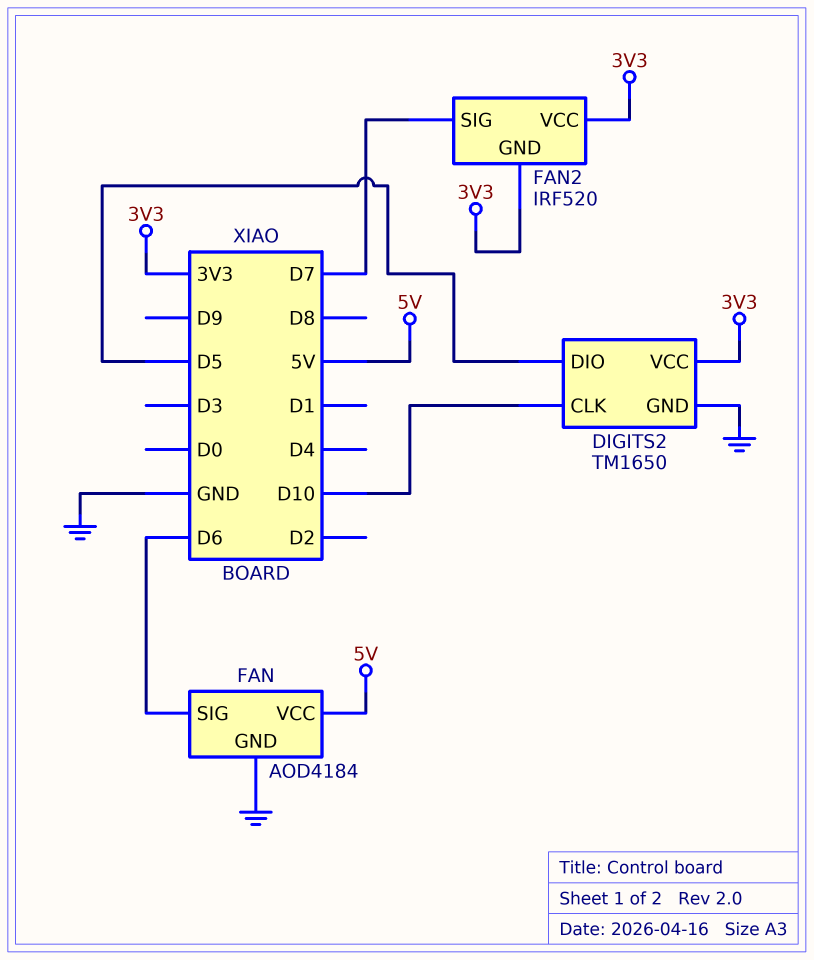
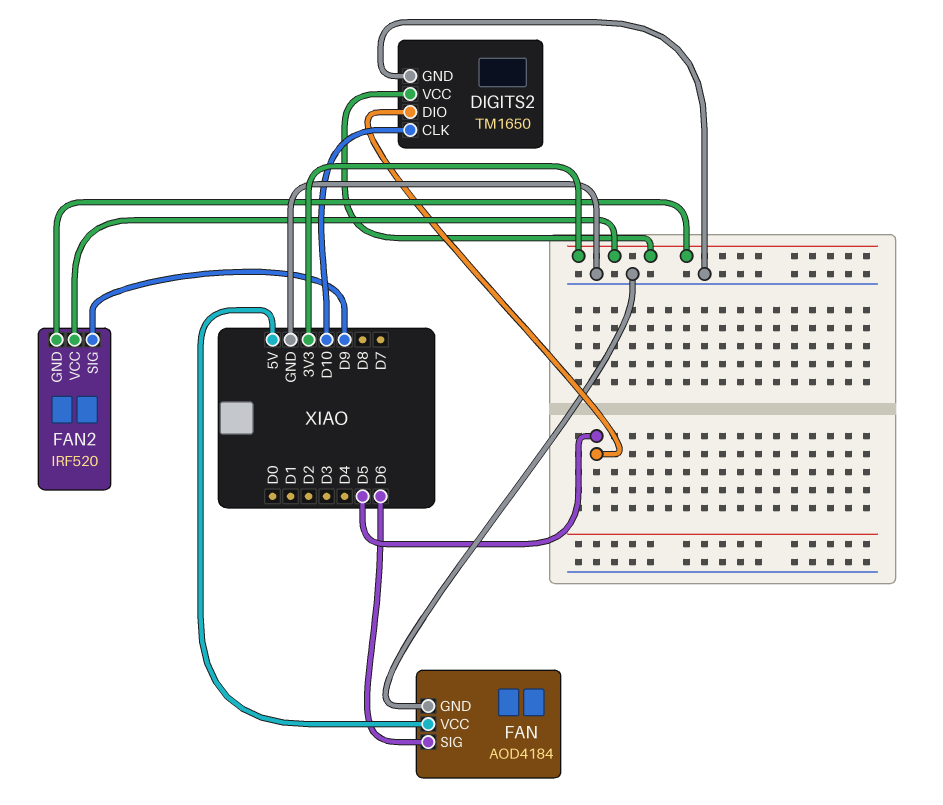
FAN2 pin SIG: D7 -> D9

